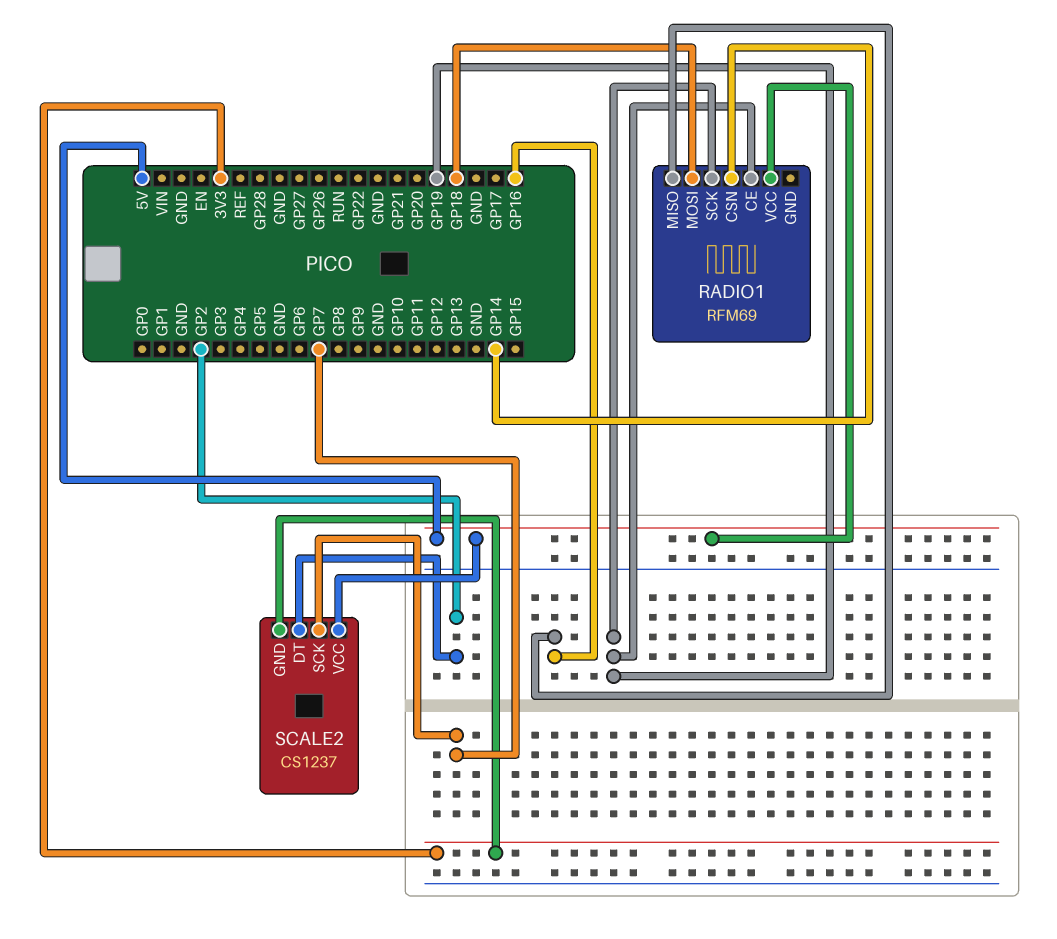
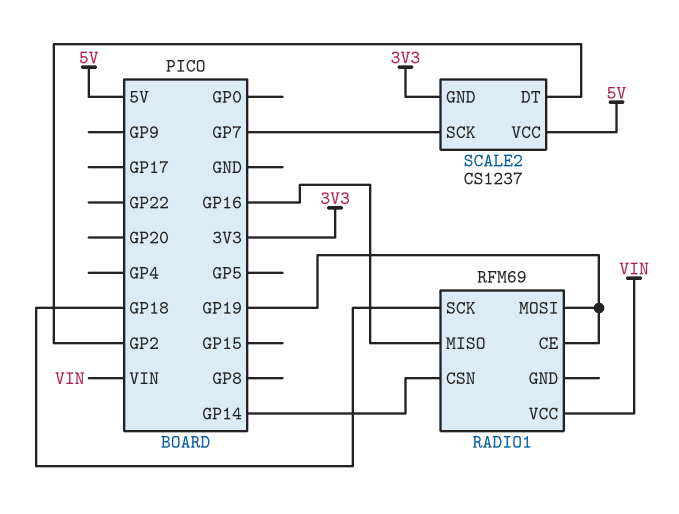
RADIO1 pin MOSI: GP18 -> GP19
RADIO1 pin SCK: GP19 -> GP18
RADIO1 pin VCC: 5V -> VIN

